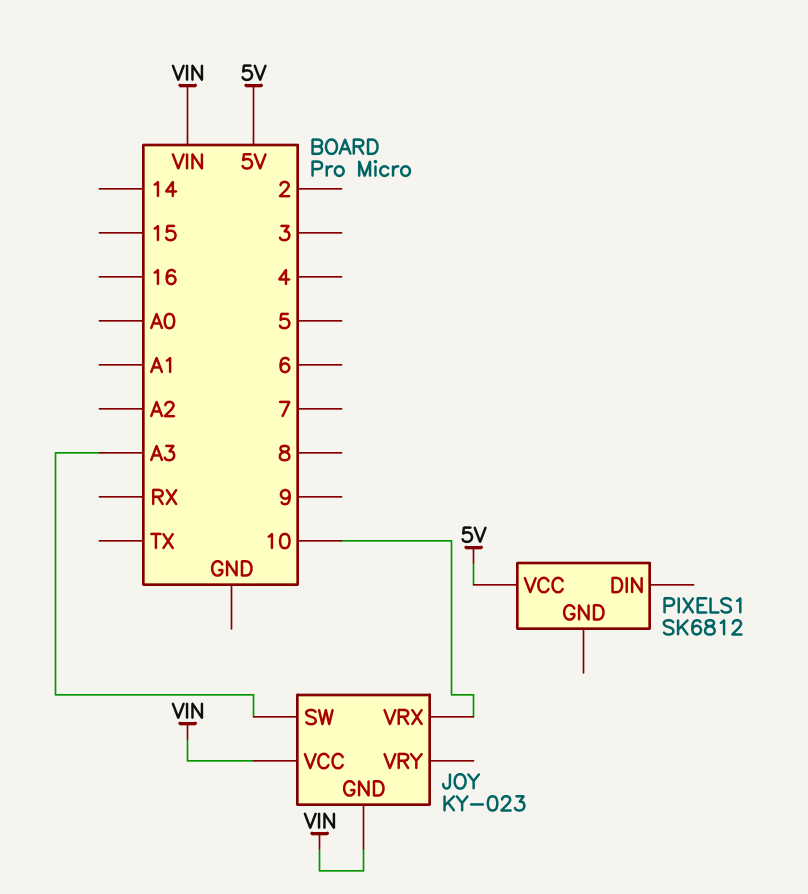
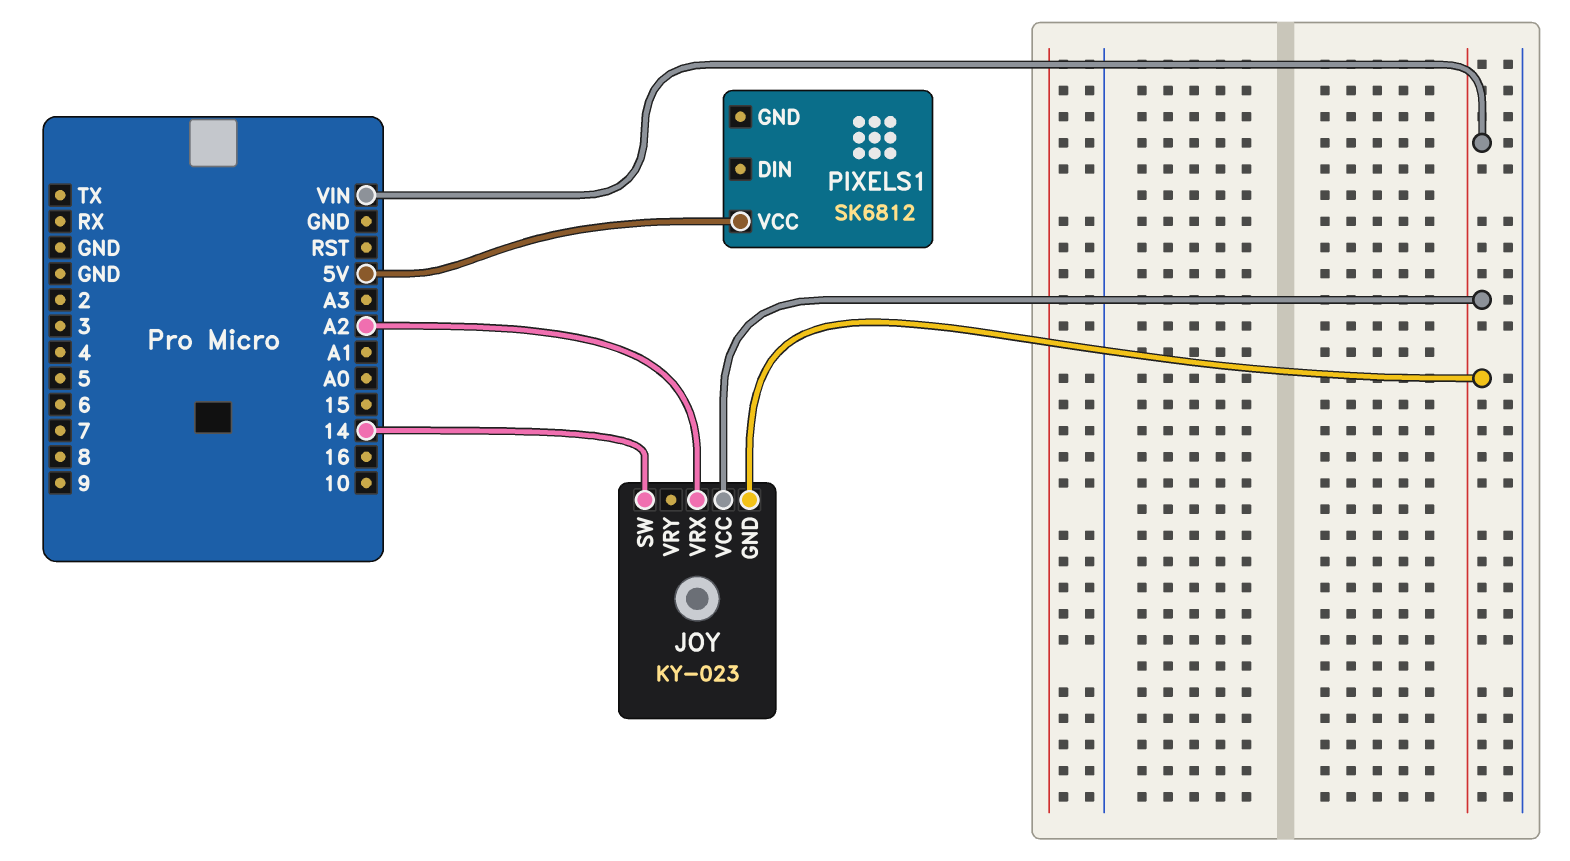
JOY pin SW: A3 -> 14
JOY pin VRX: 10 -> A2

